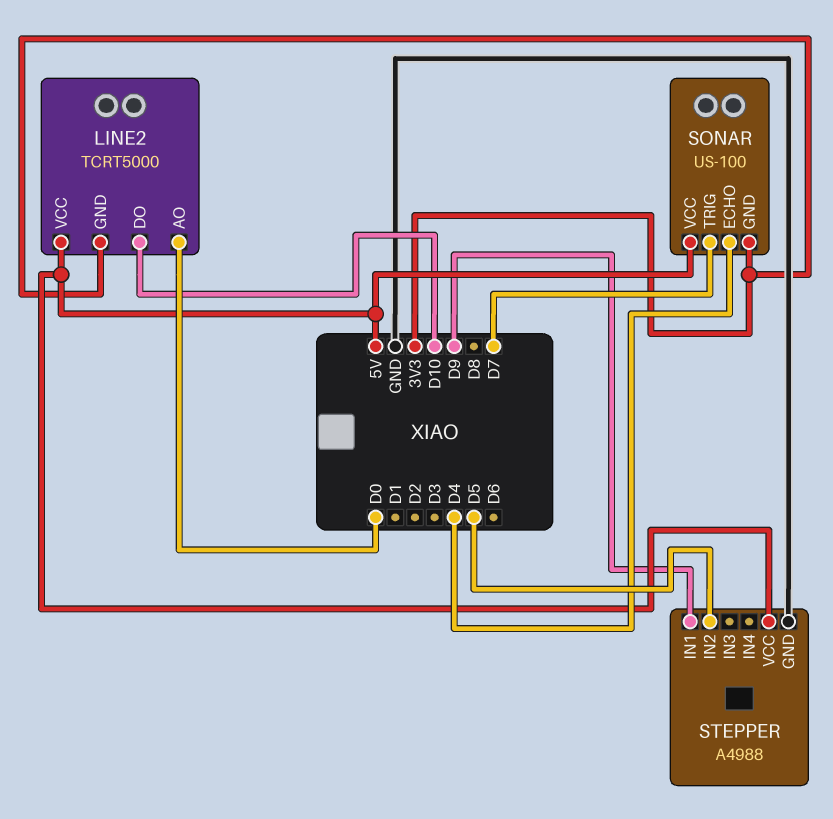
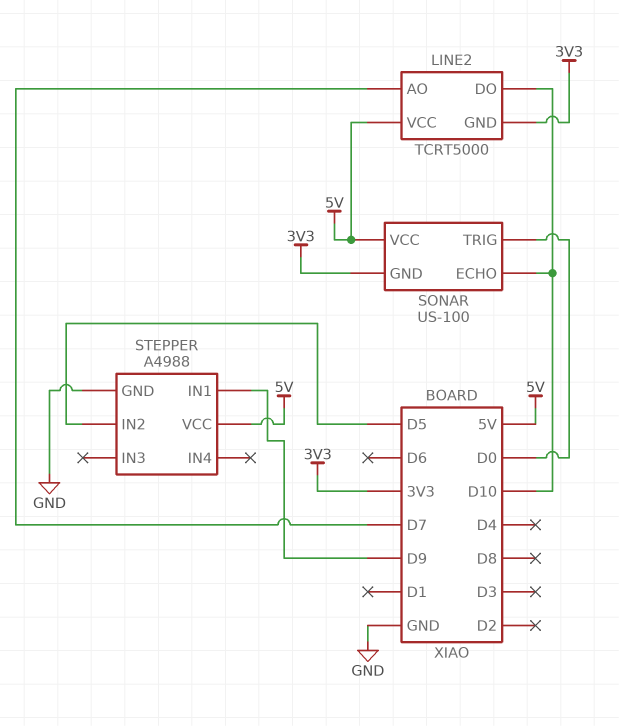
LINE2 pin AO: D0 -> D7
SONAR pin ECHO: D4 -> D10
SONAR pin TRIG: D7 -> D0

